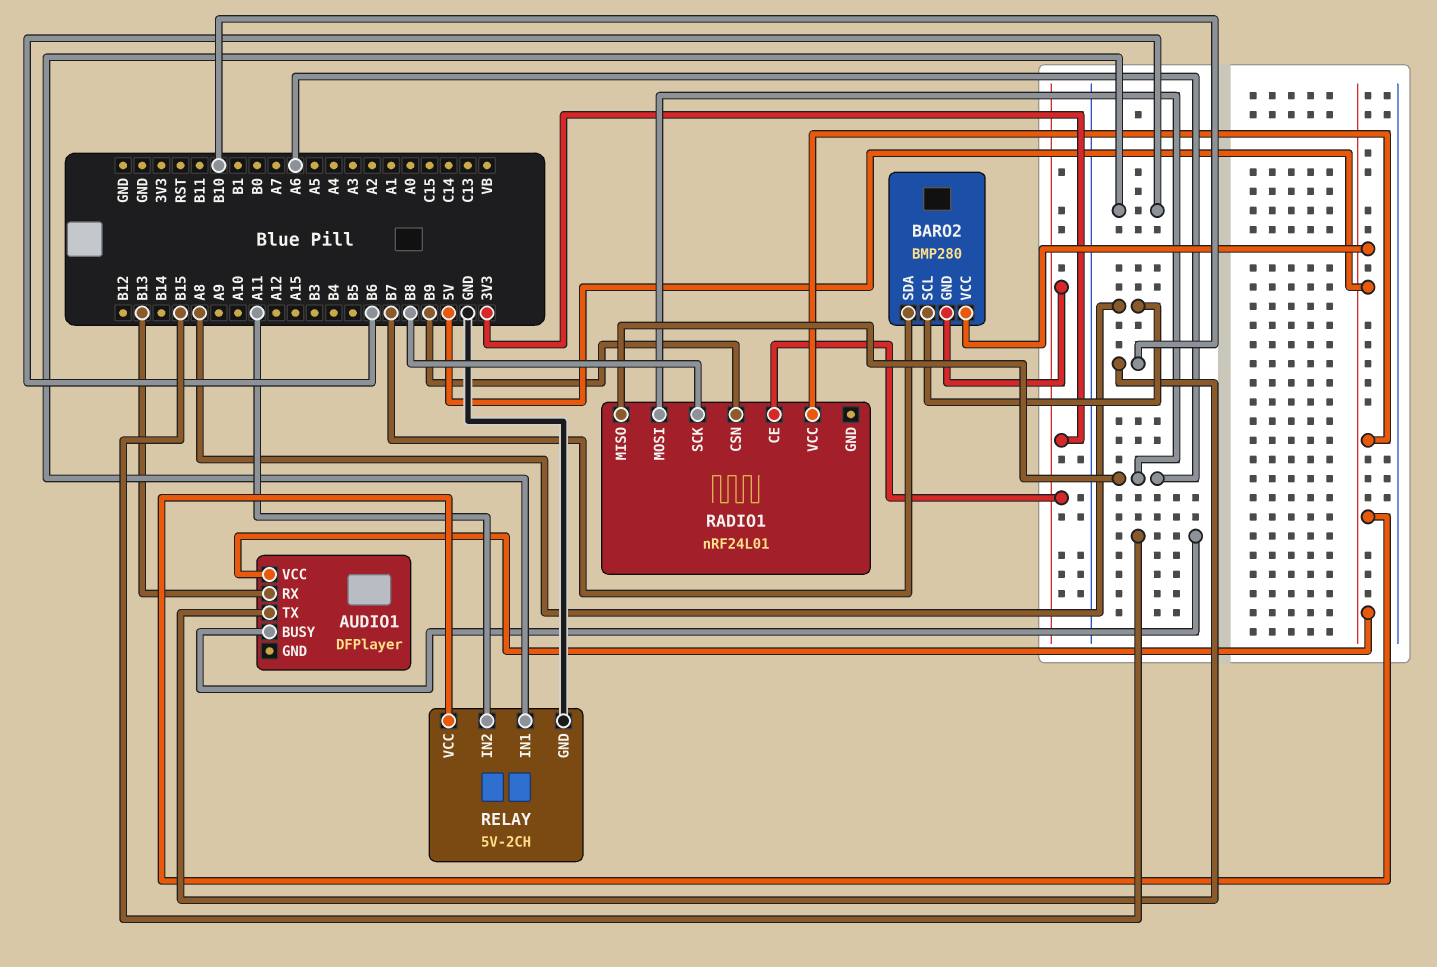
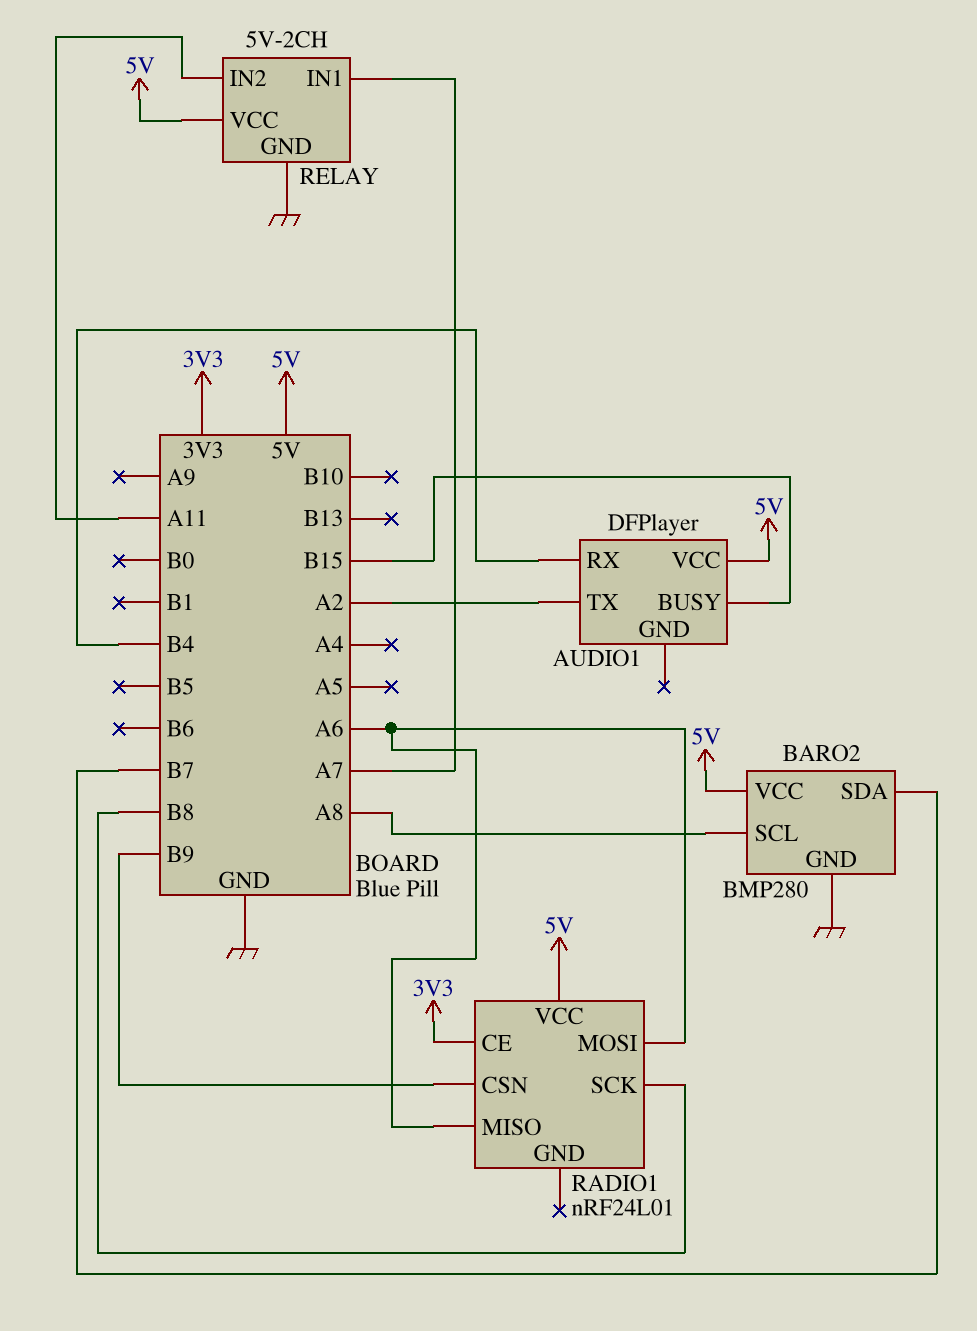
AUDIO1 pin RX: B13 -> B4
AUDIO1 pin TX: B10 -> A2
BARO2 pin GND: 3V3 -> GND
RELAY pin IN1: B6 -> A7

